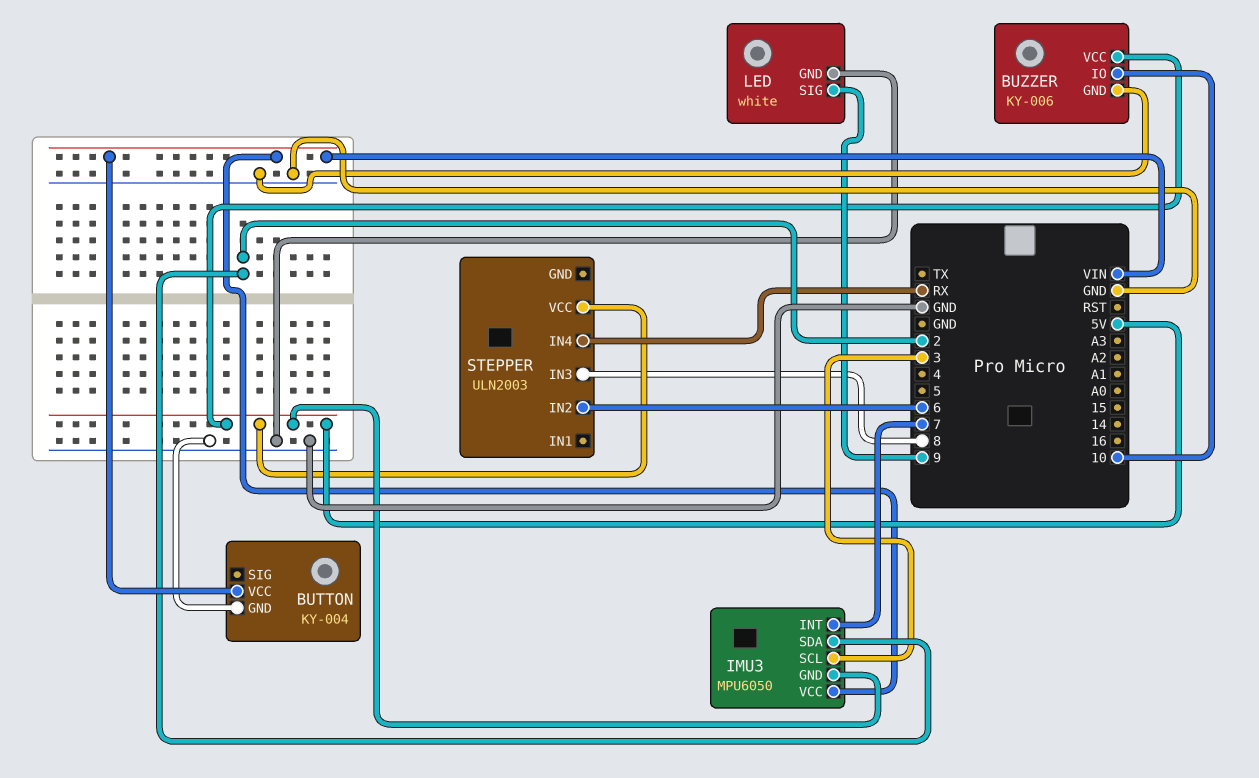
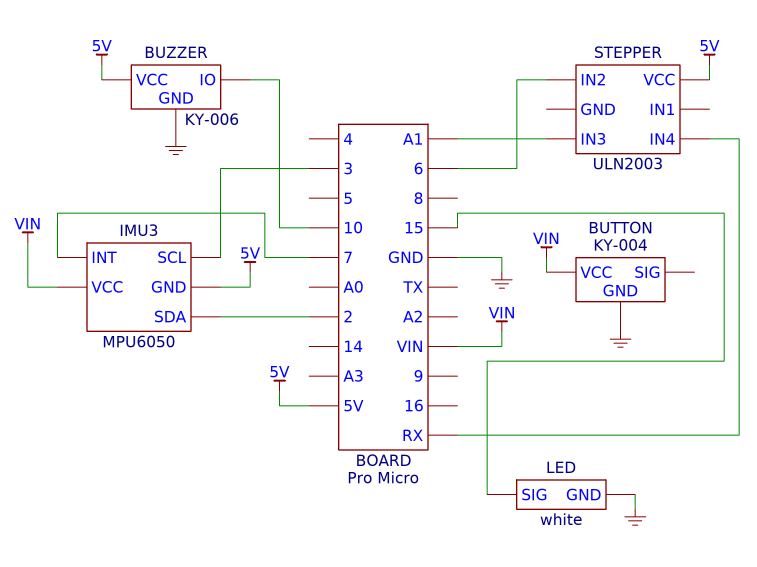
LED pin SIG: 9 -> 15
STEPPER pin IN3: 8 -> A1

